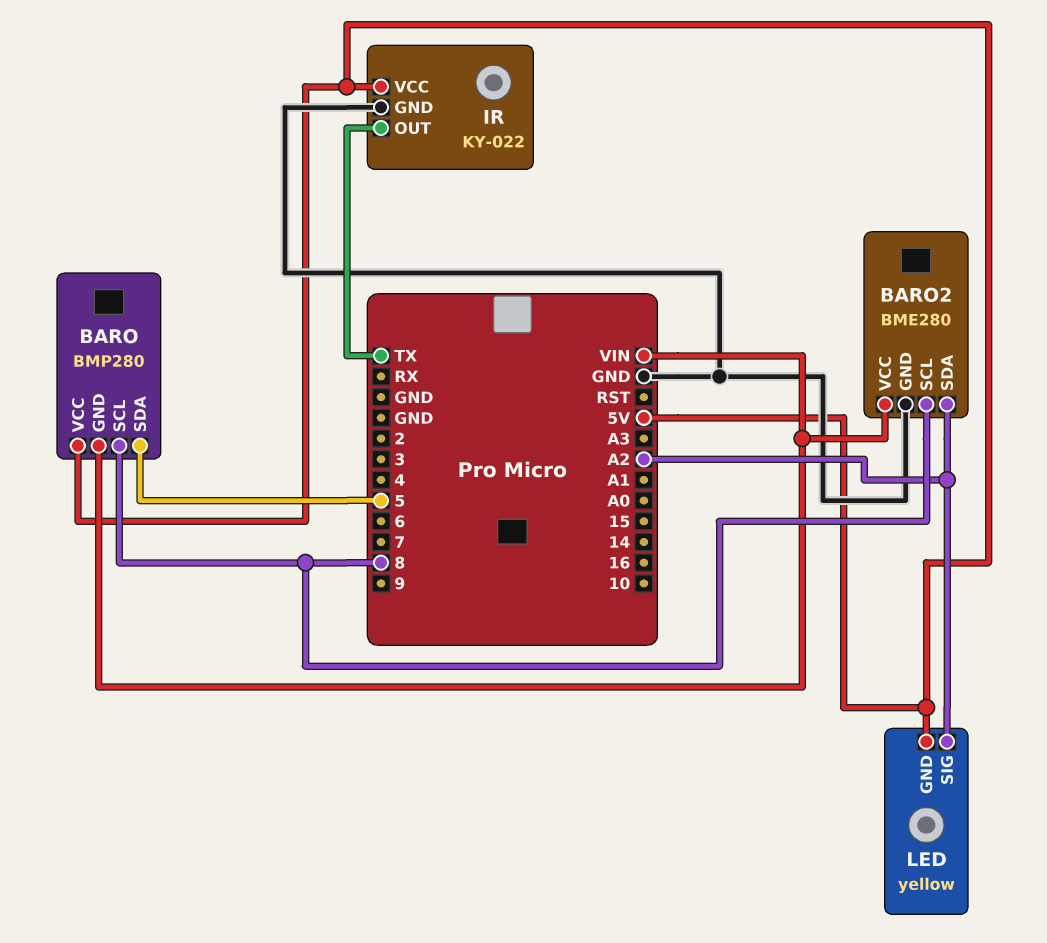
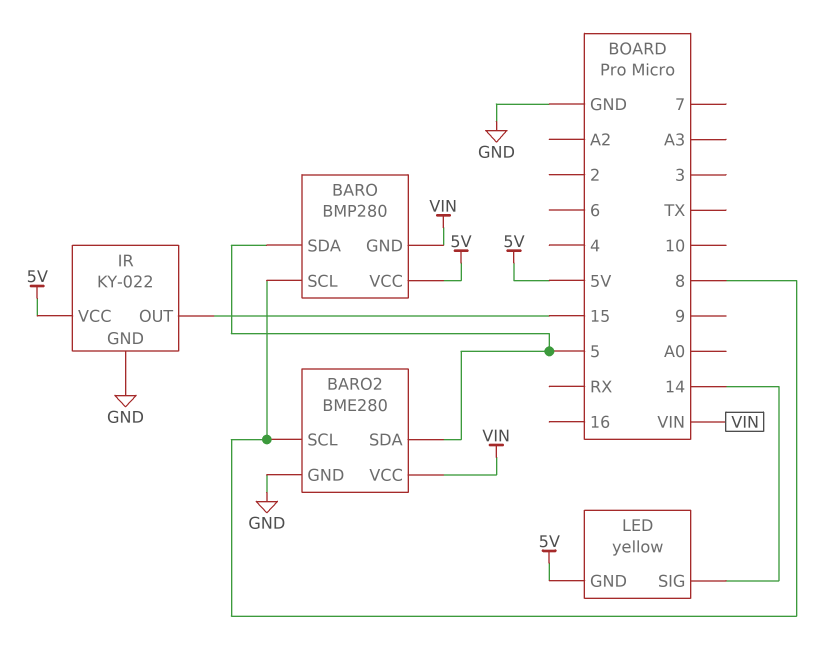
BARO2 pin SDA: A2 -> 5
IR pin OUT: TX -> 15
LED pin SIG: A2 -> 14

